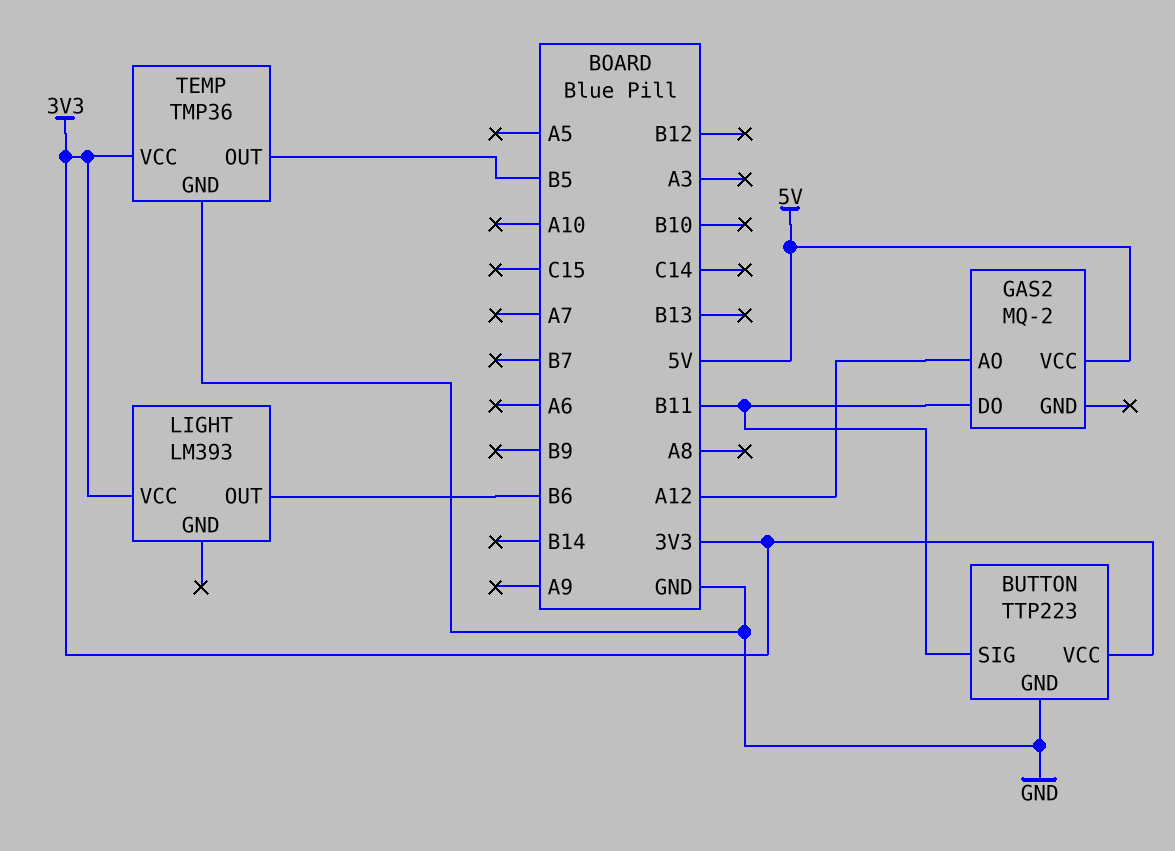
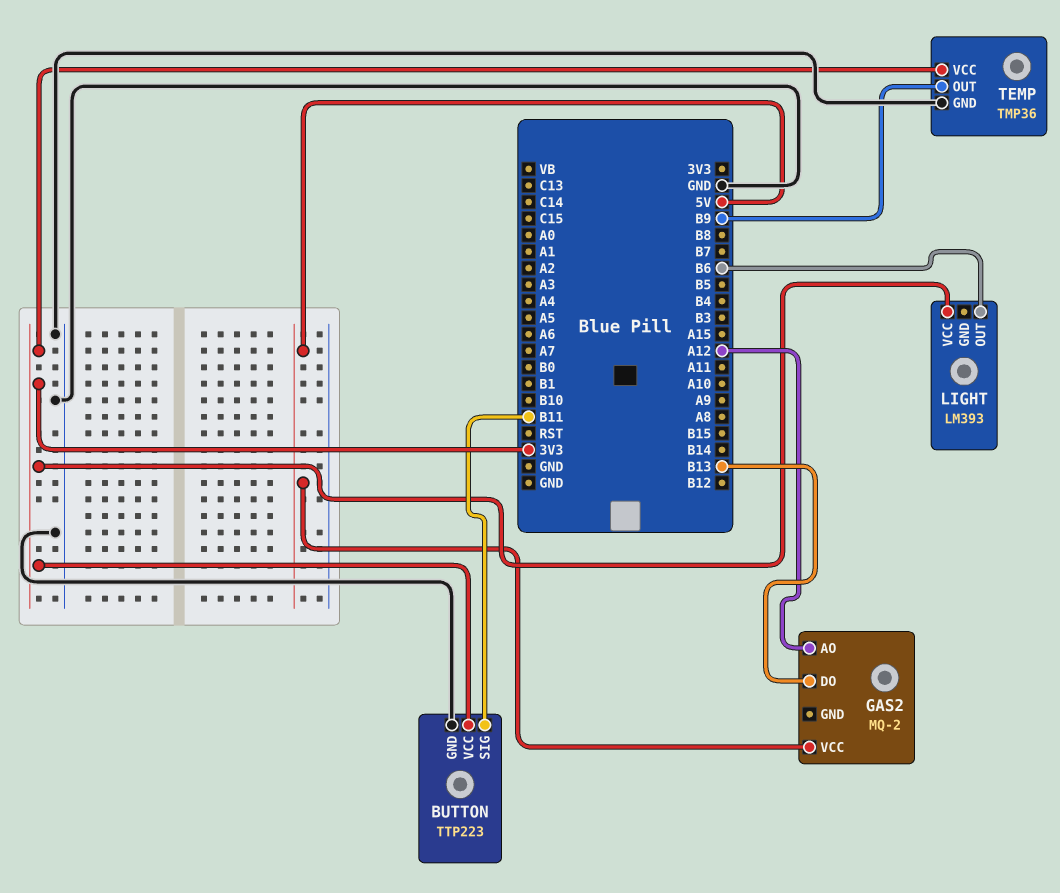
GAS2 pin DO: B11 -> B13
TEMP pin OUT: B5 -> B9

